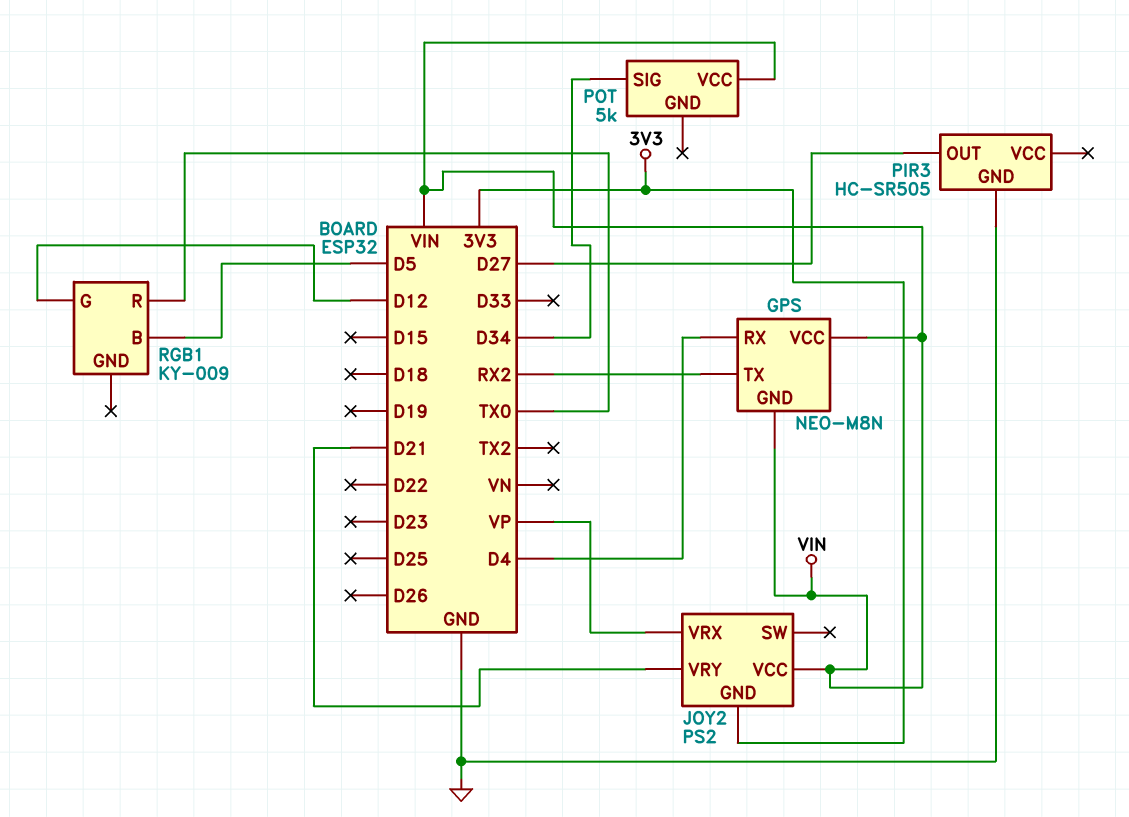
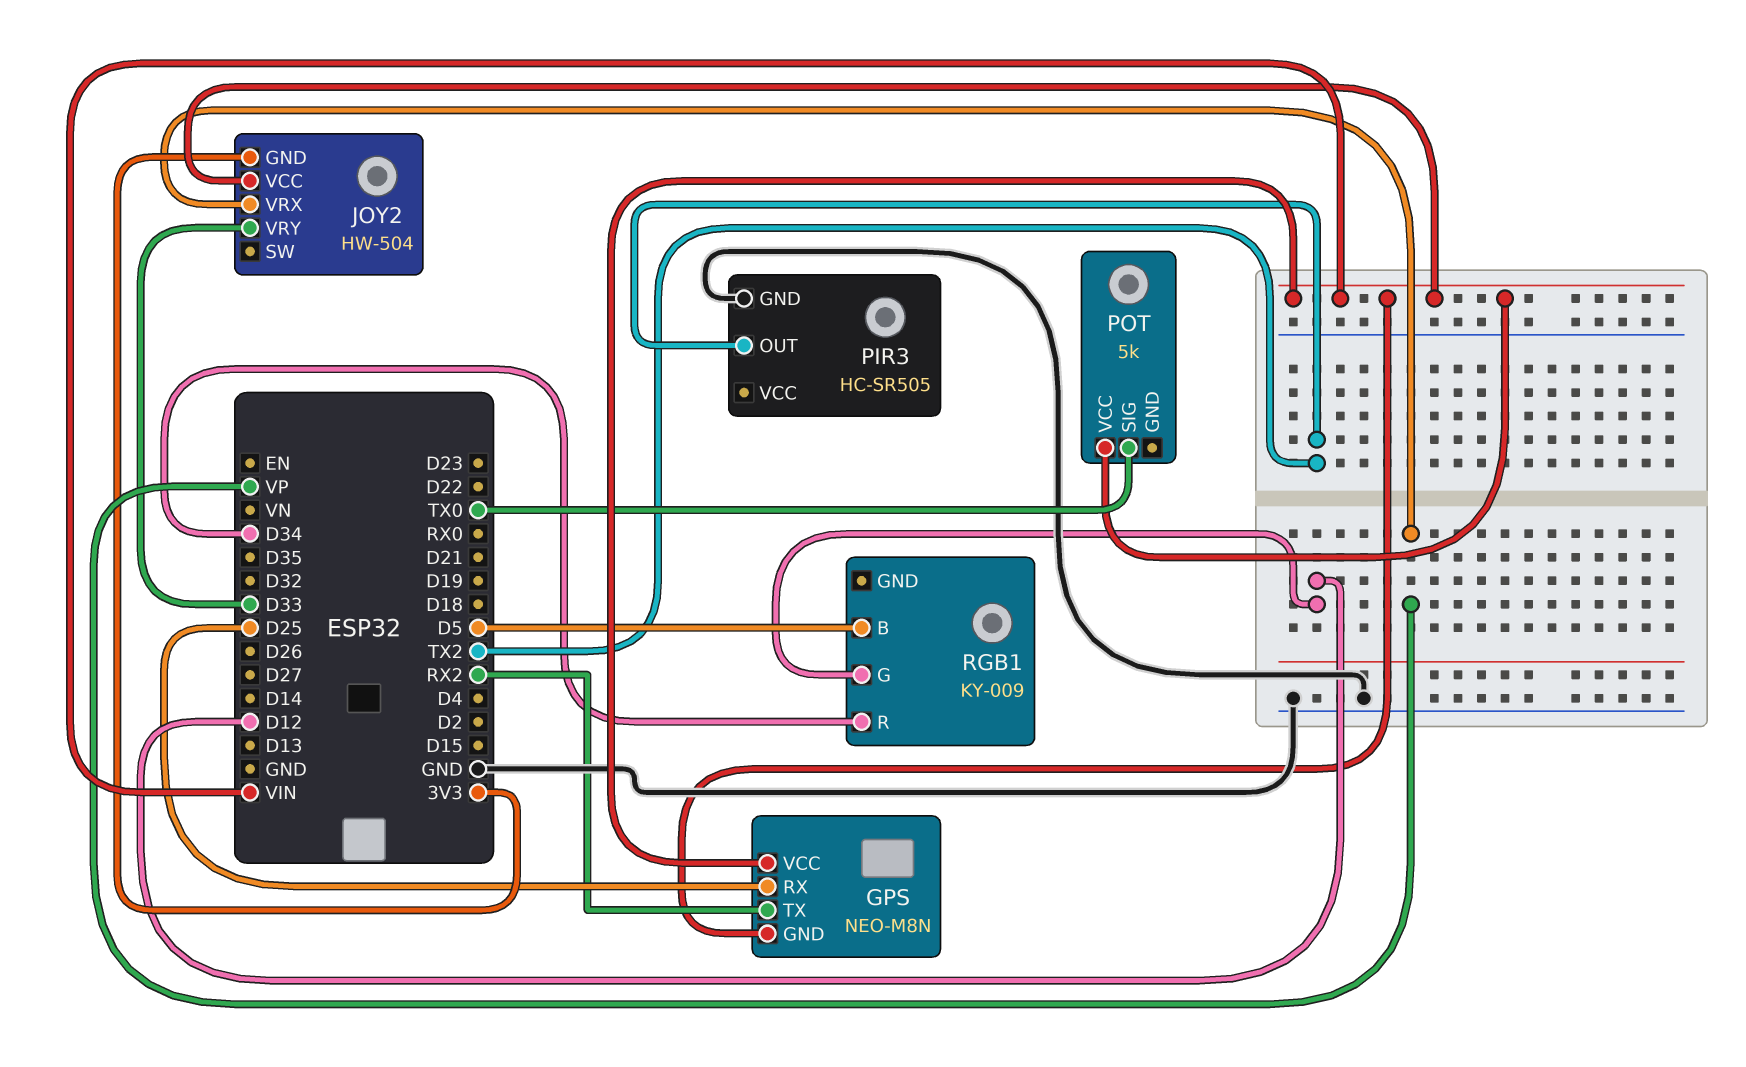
GPS pin RX: D4 -> D25
JOY2: PS2 -> HW-504
JOY2 pin VRY: D21 -> D33
PIR3 pin OUT: D27 -> TX2
POT pin SIG: D34 -> TX0
RGB1 pin R: TX0 -> D34

